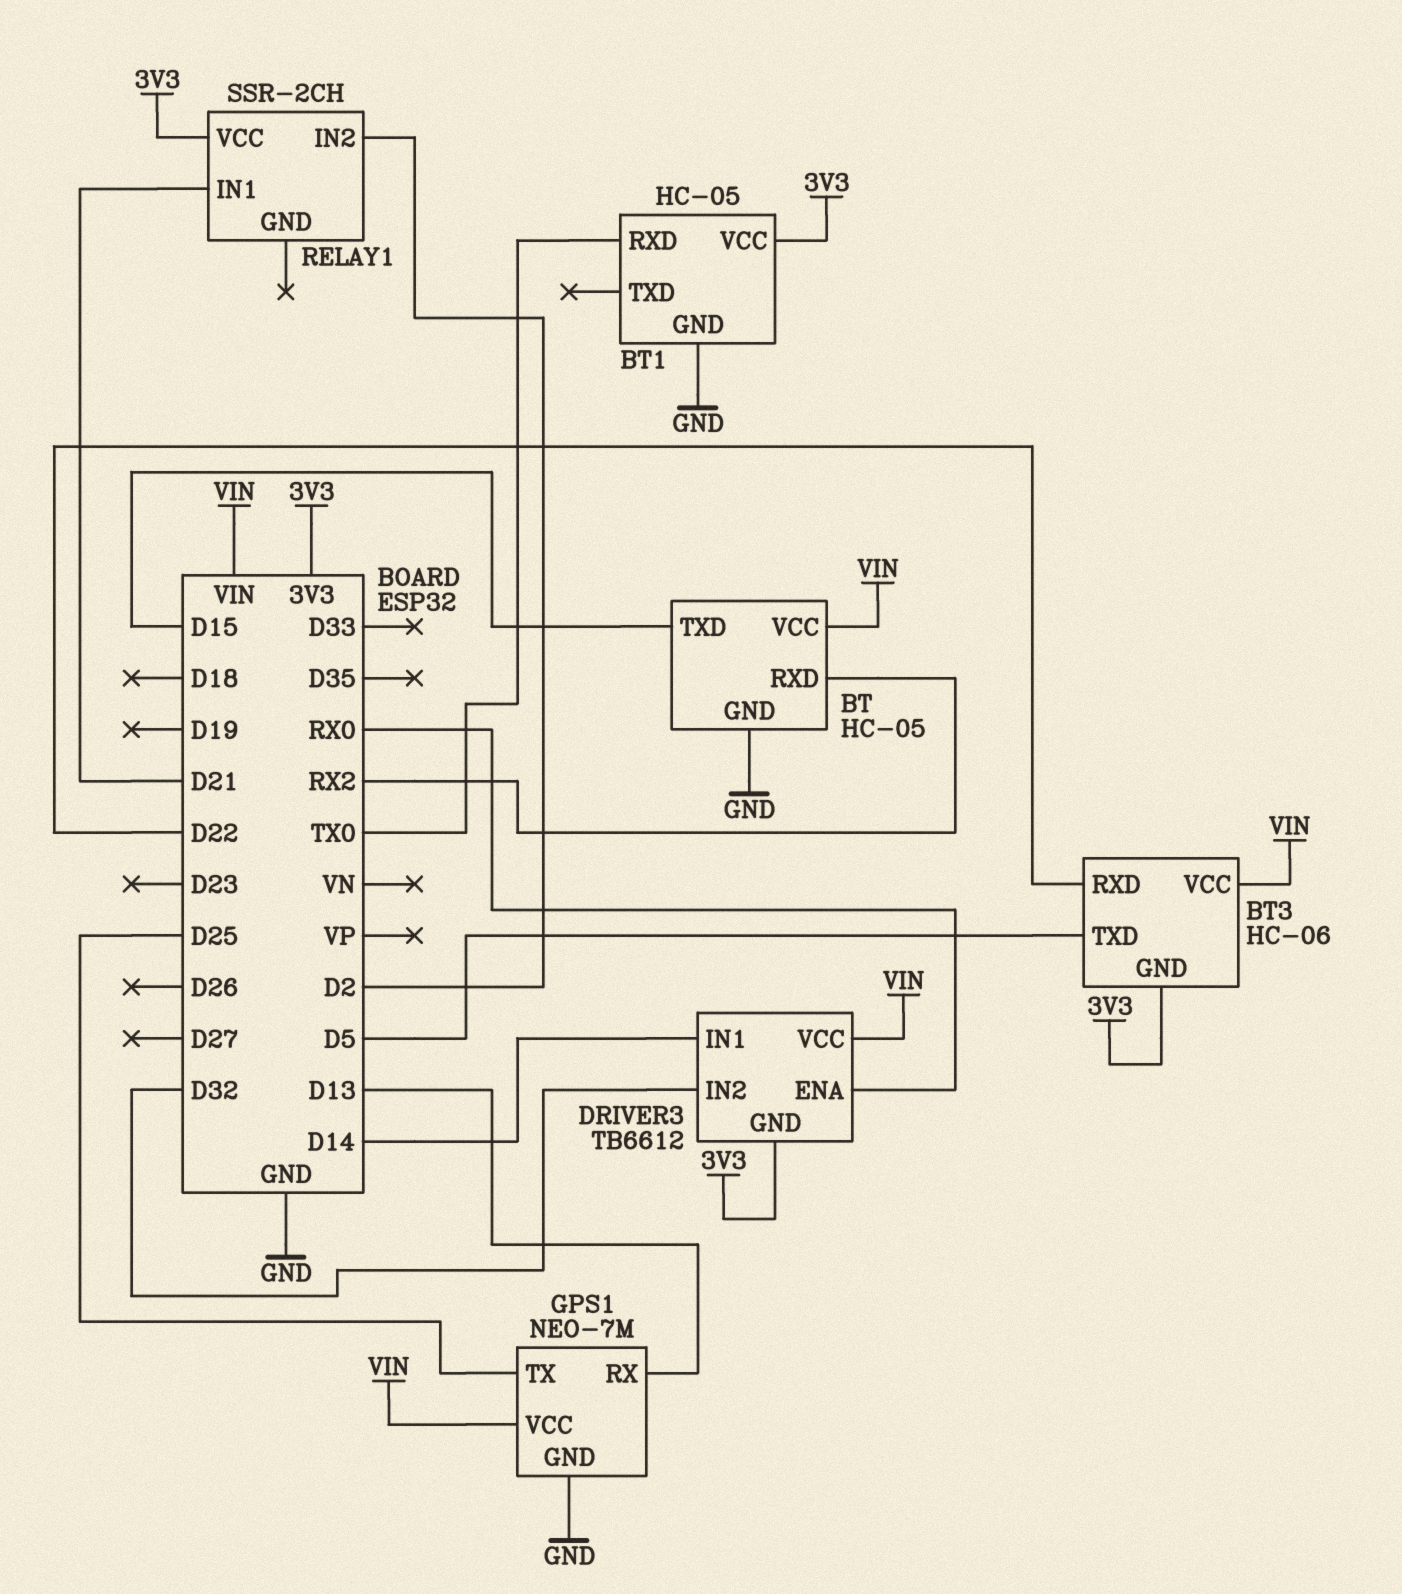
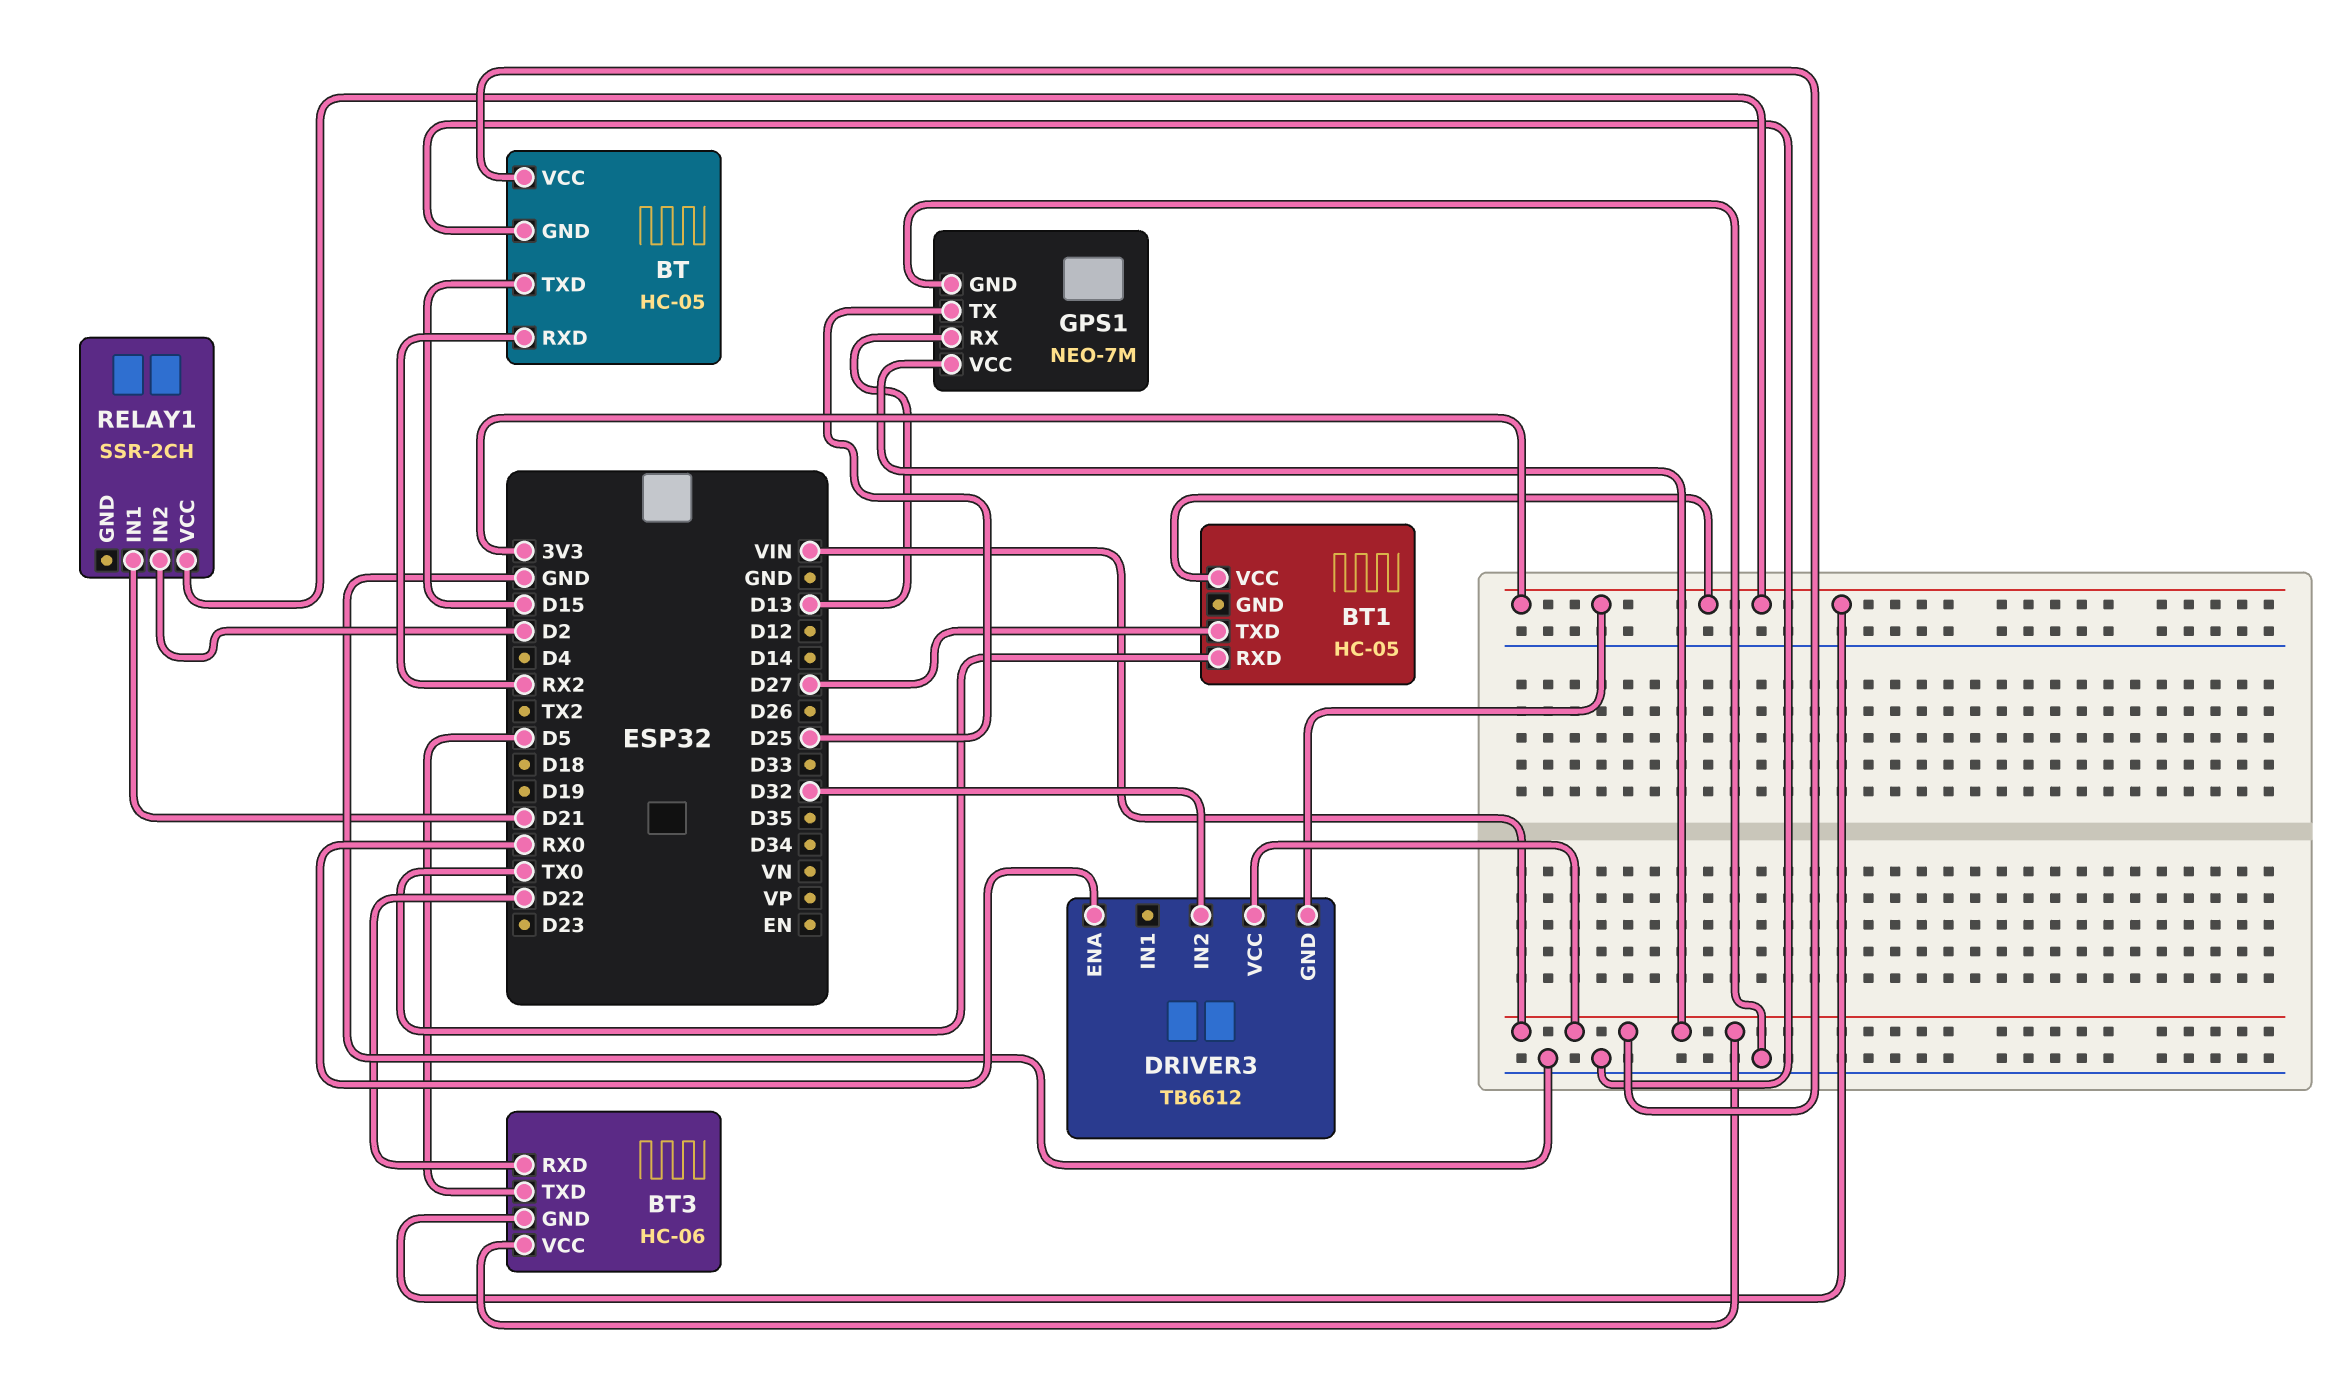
BT1 pin GND: GND -> none
BT1 pin TXD: none -> D27
DRIVER3 pin IN1: D14 -> none

